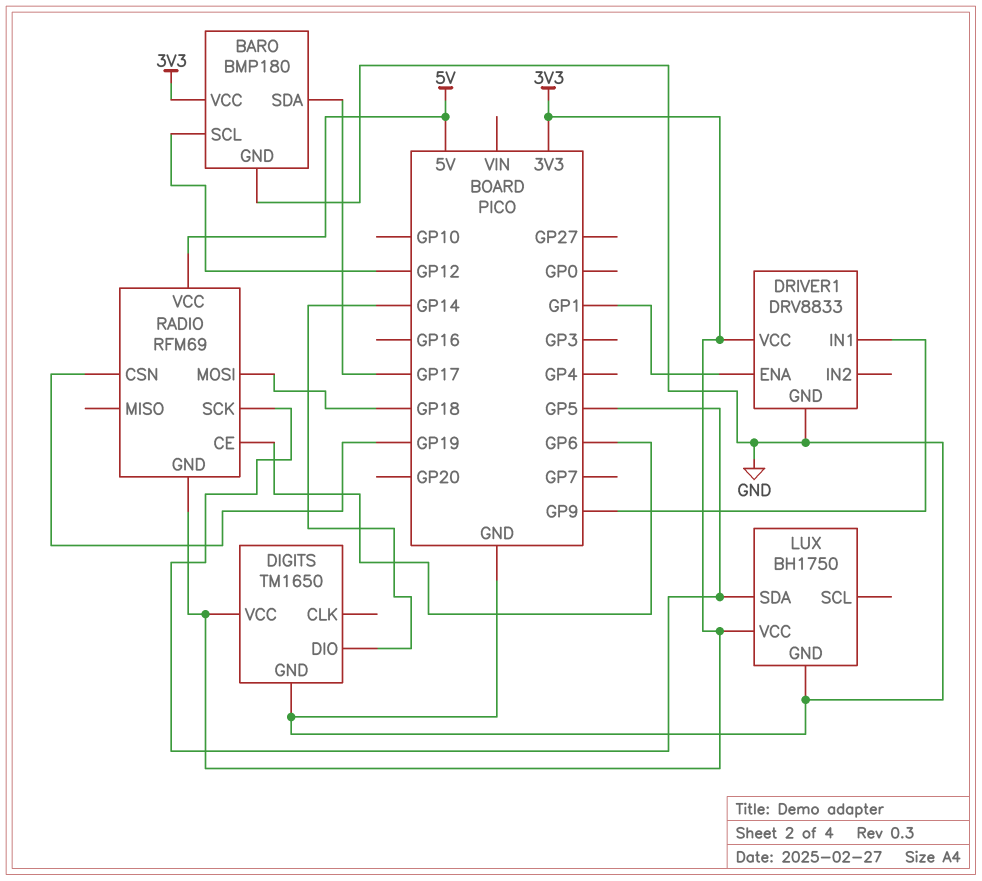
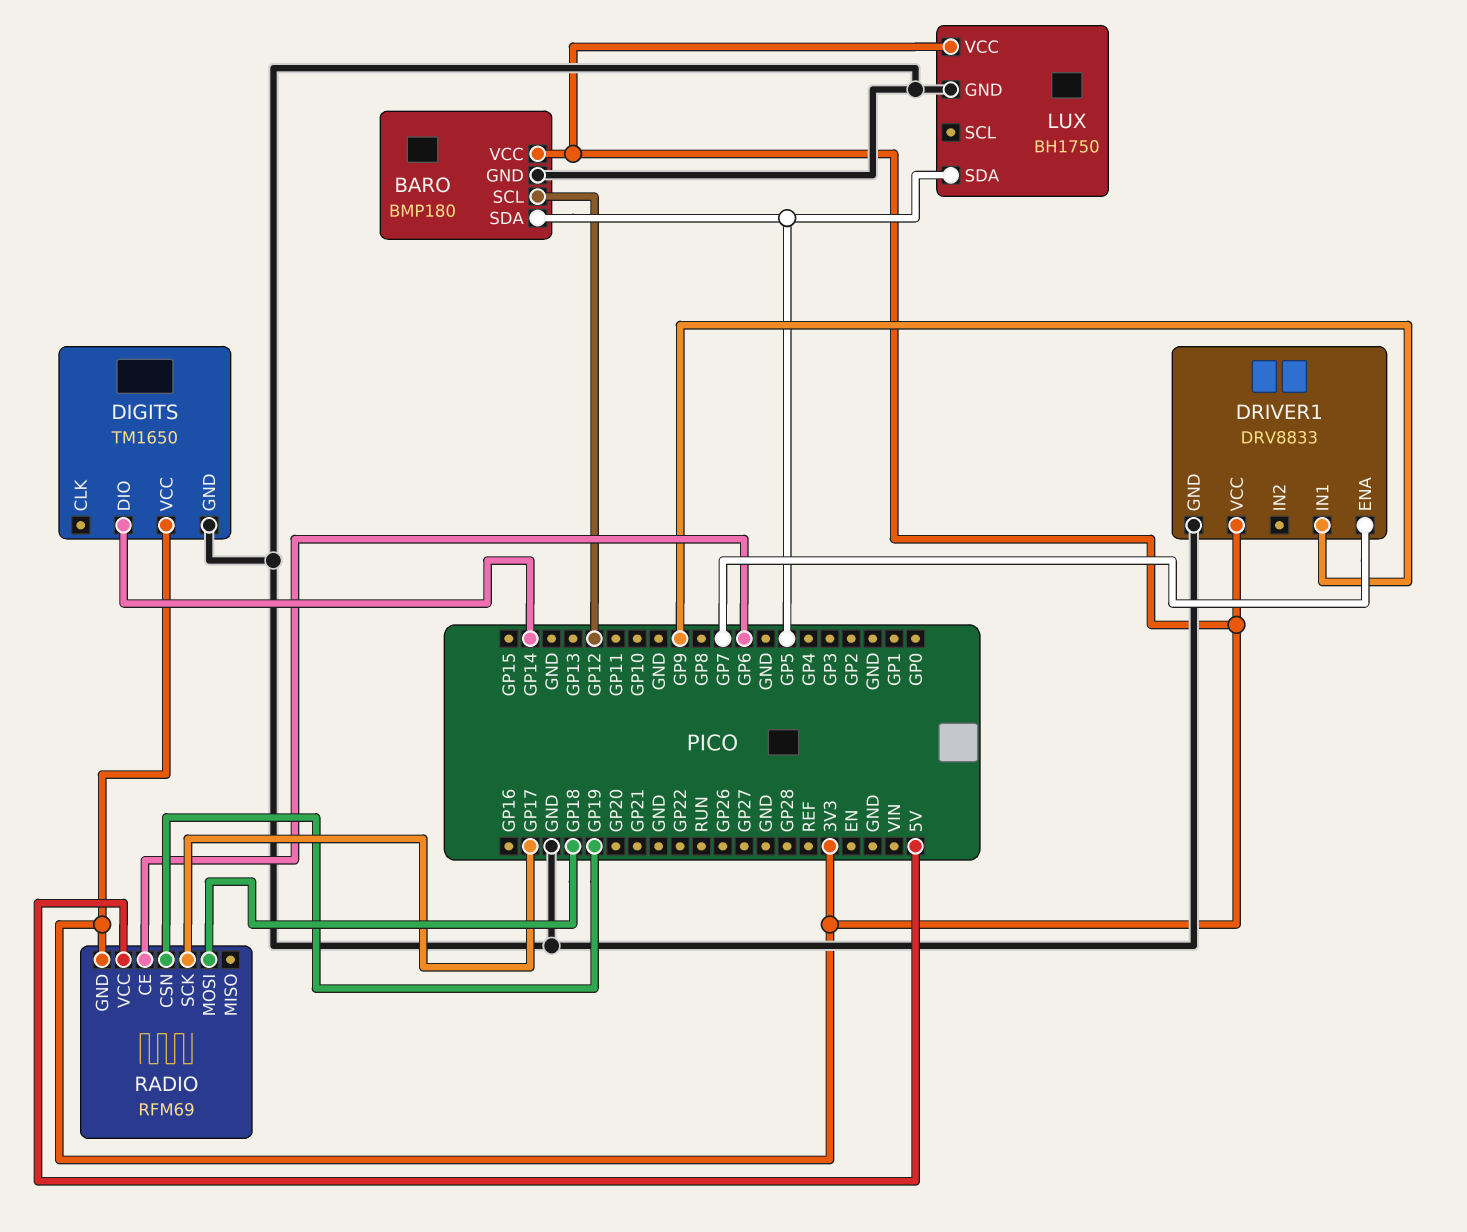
BARO pin SDA: GP17 -> GP5
DRIVER1 pin ENA: GP1 -> GP7
RADIO pin SCK: GP5 -> GP17

